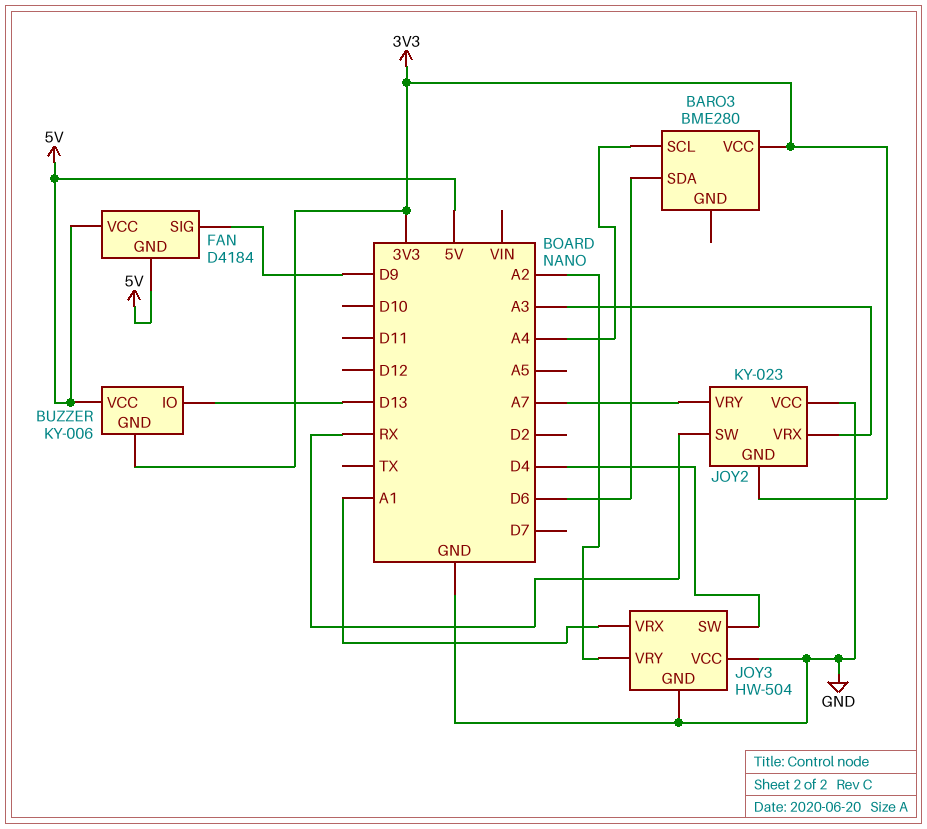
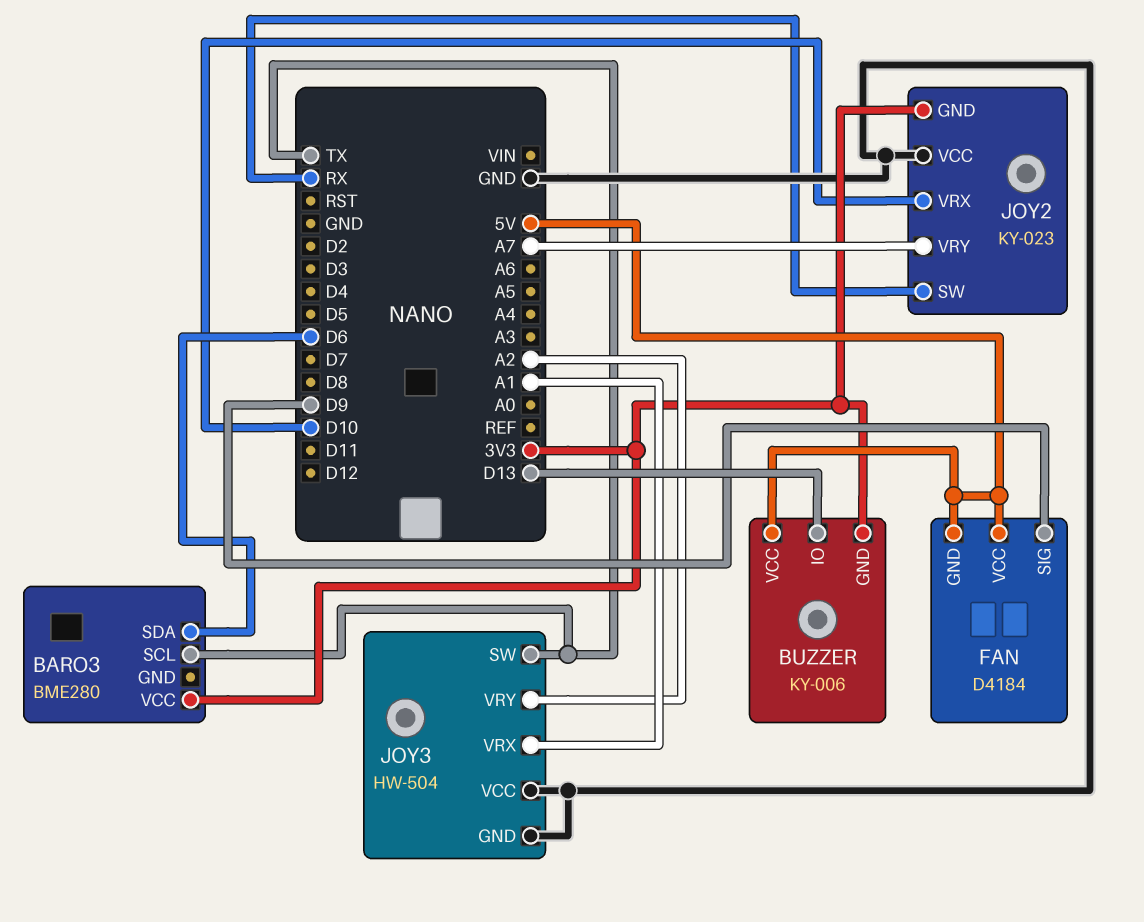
BARO3 pin SCL: A4 -> TX
JOY2 pin VRX: A3 -> D10
JOY3 pin SW: D4 -> TX

